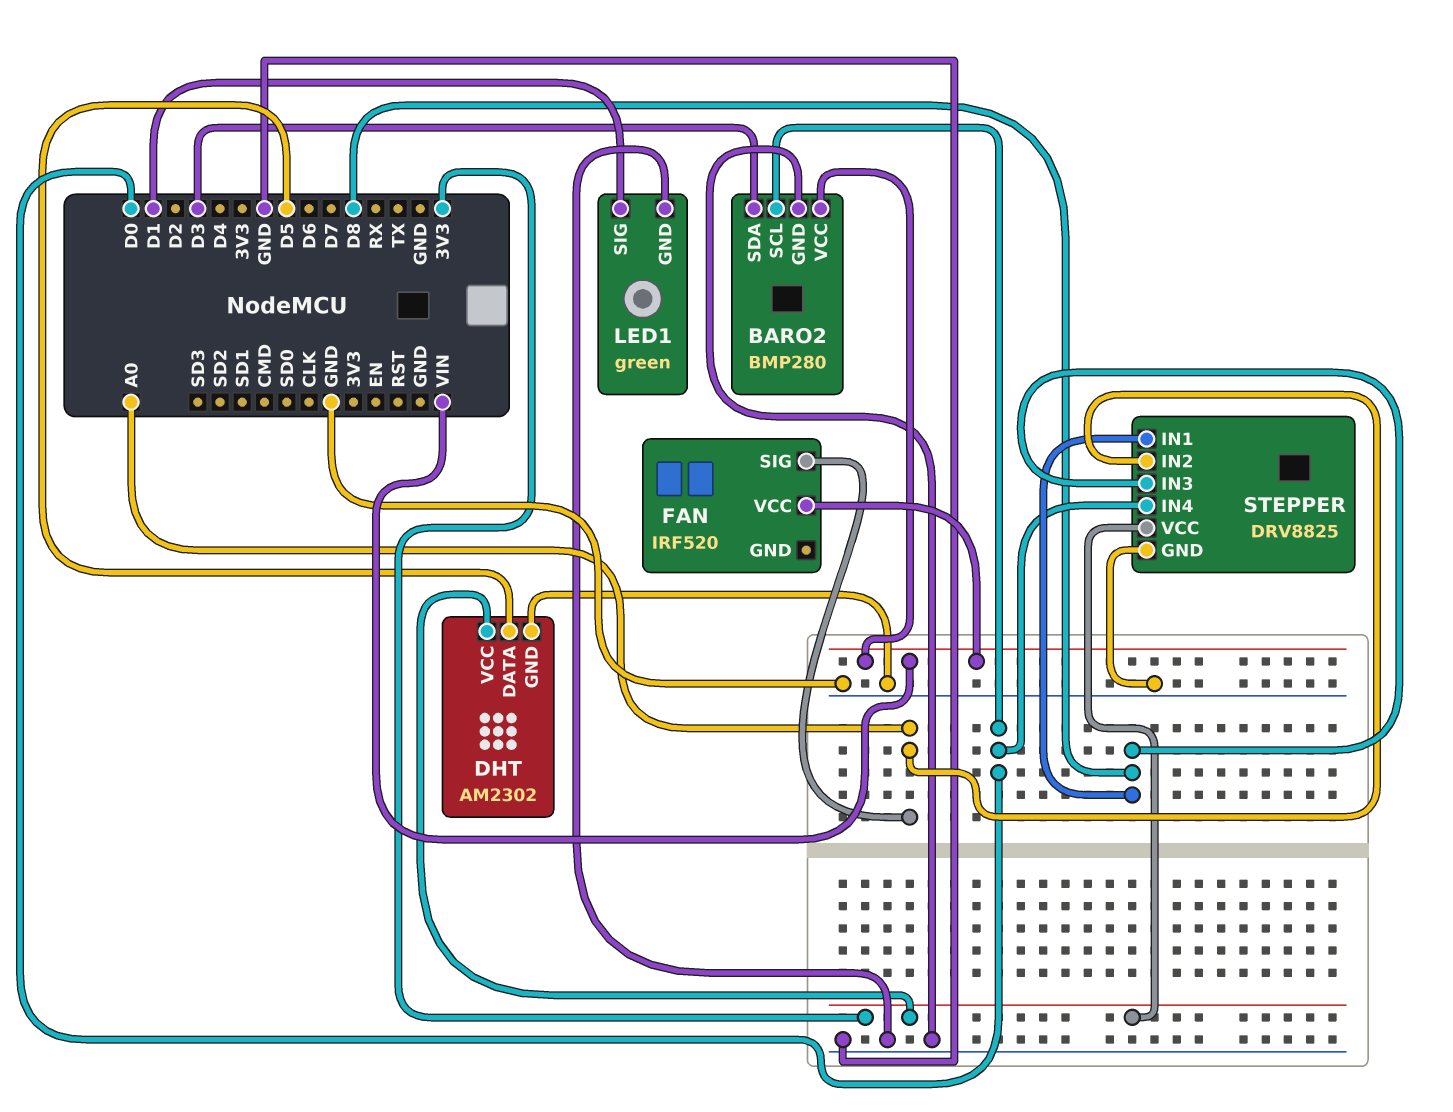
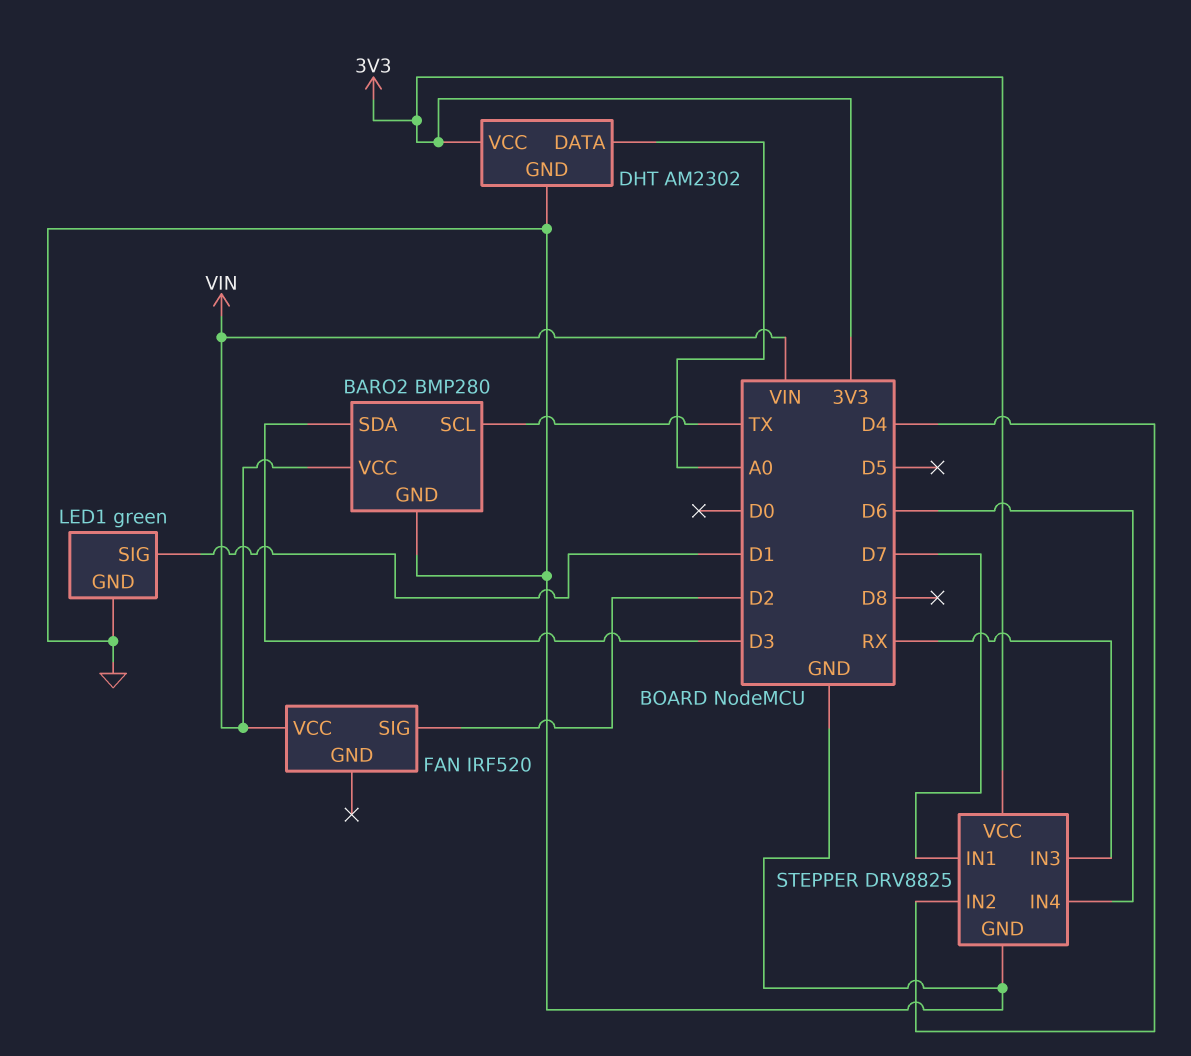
BARO2 pin SCL: D0 -> TX
DHT pin DATA: D5 -> A0
FAN pin SIG: A0 -> D2
STEPPER pin IN1: D8 -> D7
STEPPER pin IN2: A0 -> D4
STEPPER pin IN3: D8 -> RX
STEPPER pin IN4: D0 -> D6

